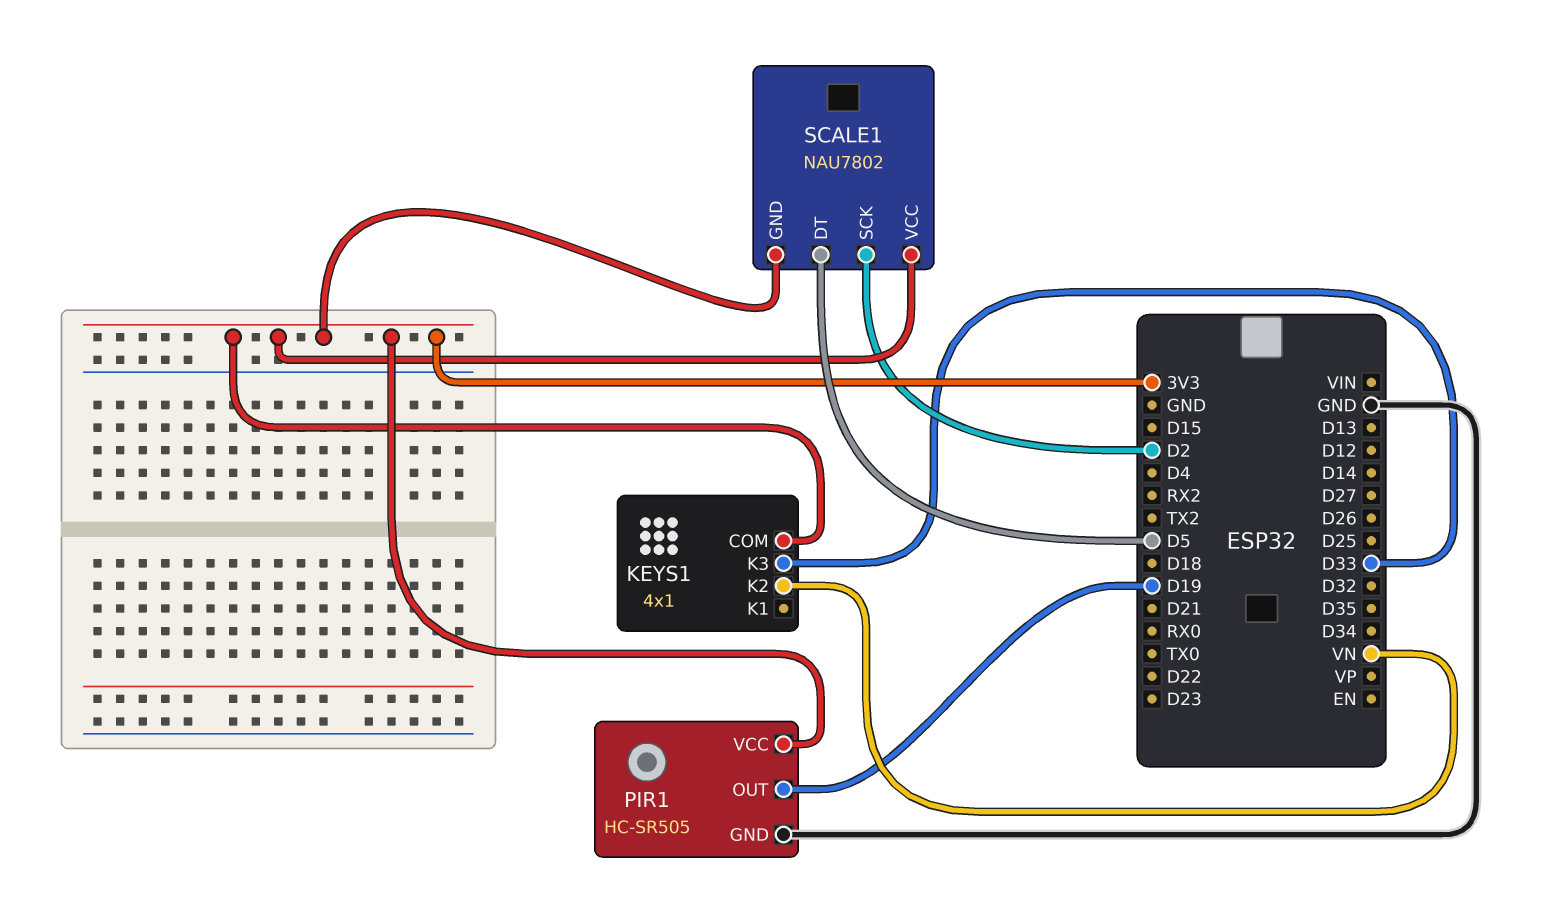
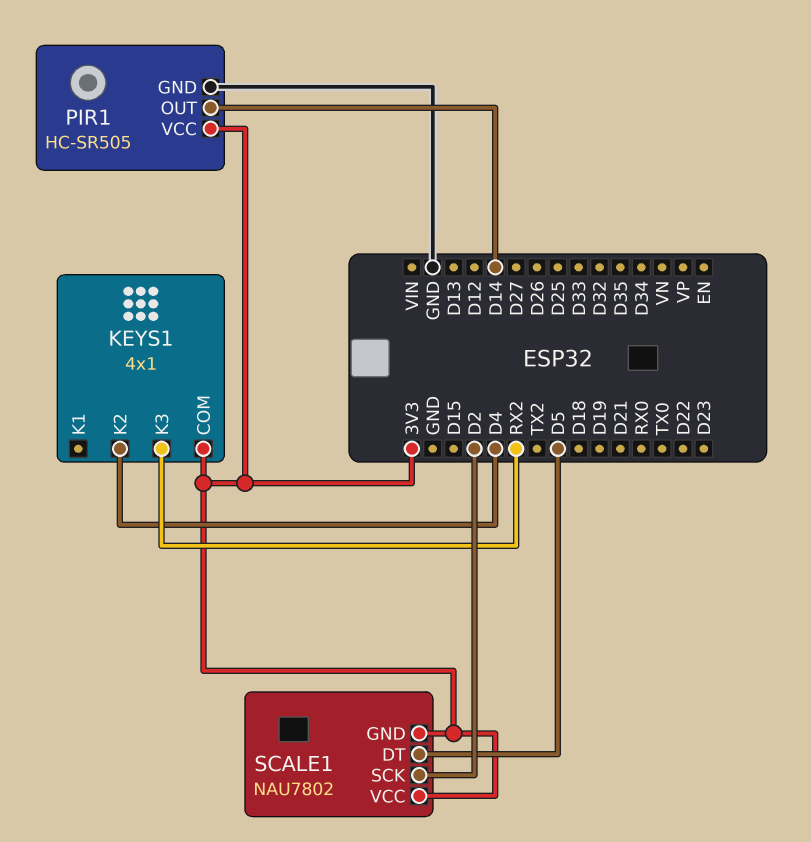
KEYS1 pin K2: VN -> D4
KEYS1 pin K3: D33 -> RX2
PIR1 pin OUT: D19 -> D14

